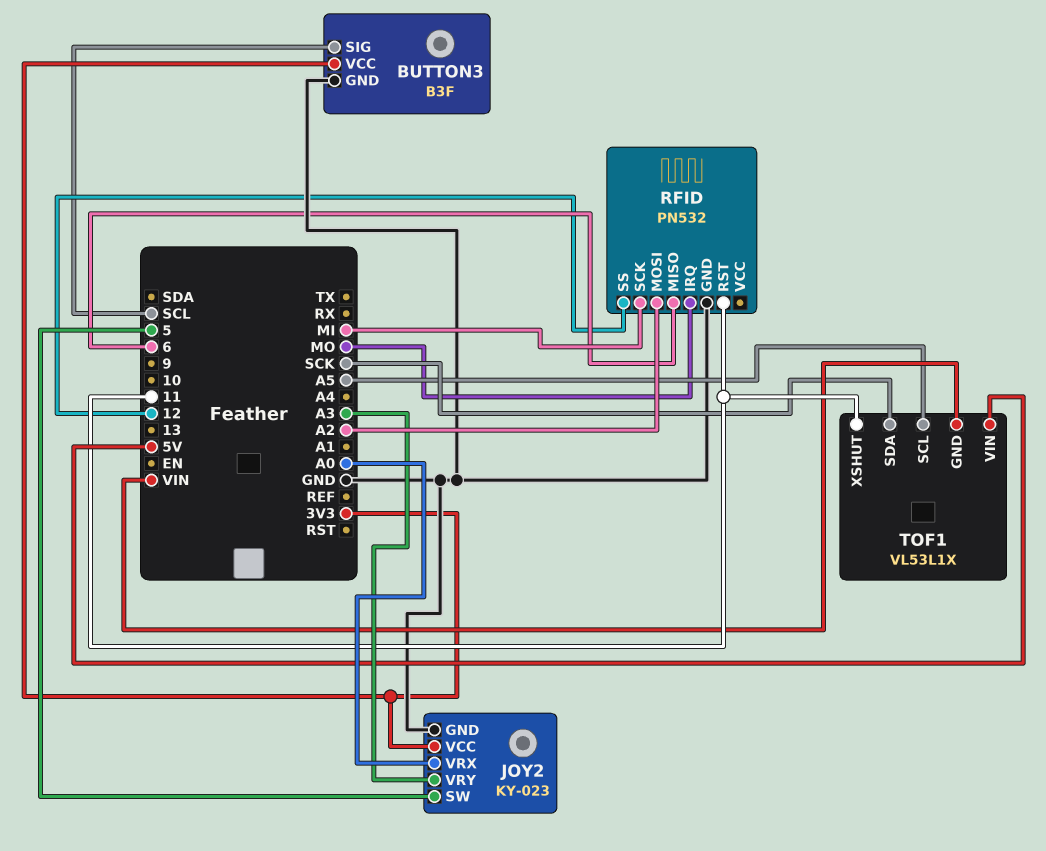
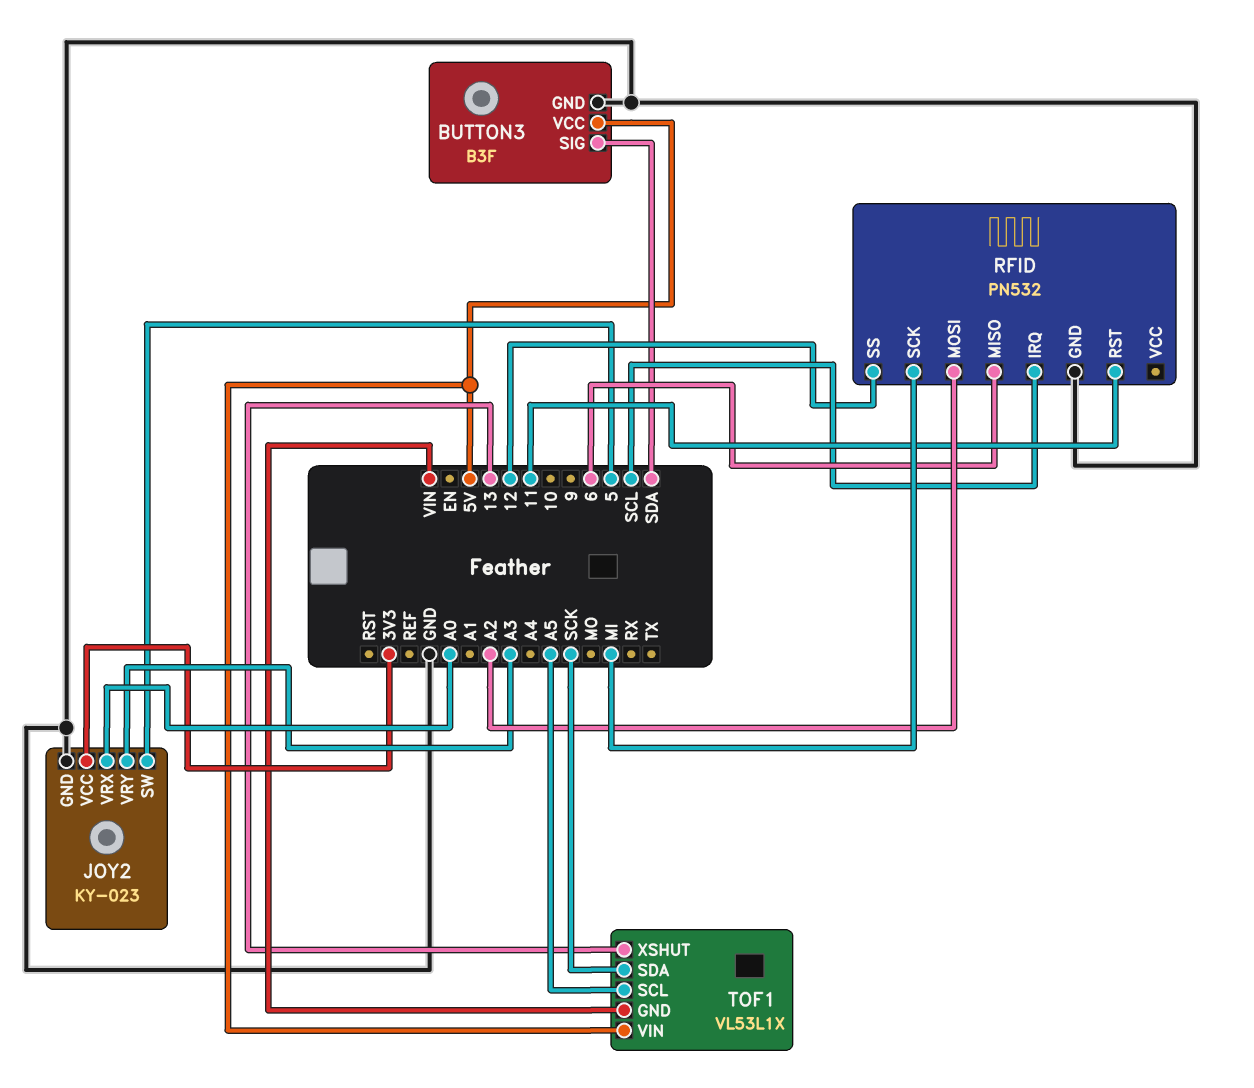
BUTTON3 pin SIG: SCL -> SDA
BUTTON3 pin VCC: 3V3 -> 5V
RFID pin IRQ: MO -> SCL
TOF1 pin XSHUT: 11 -> 13

